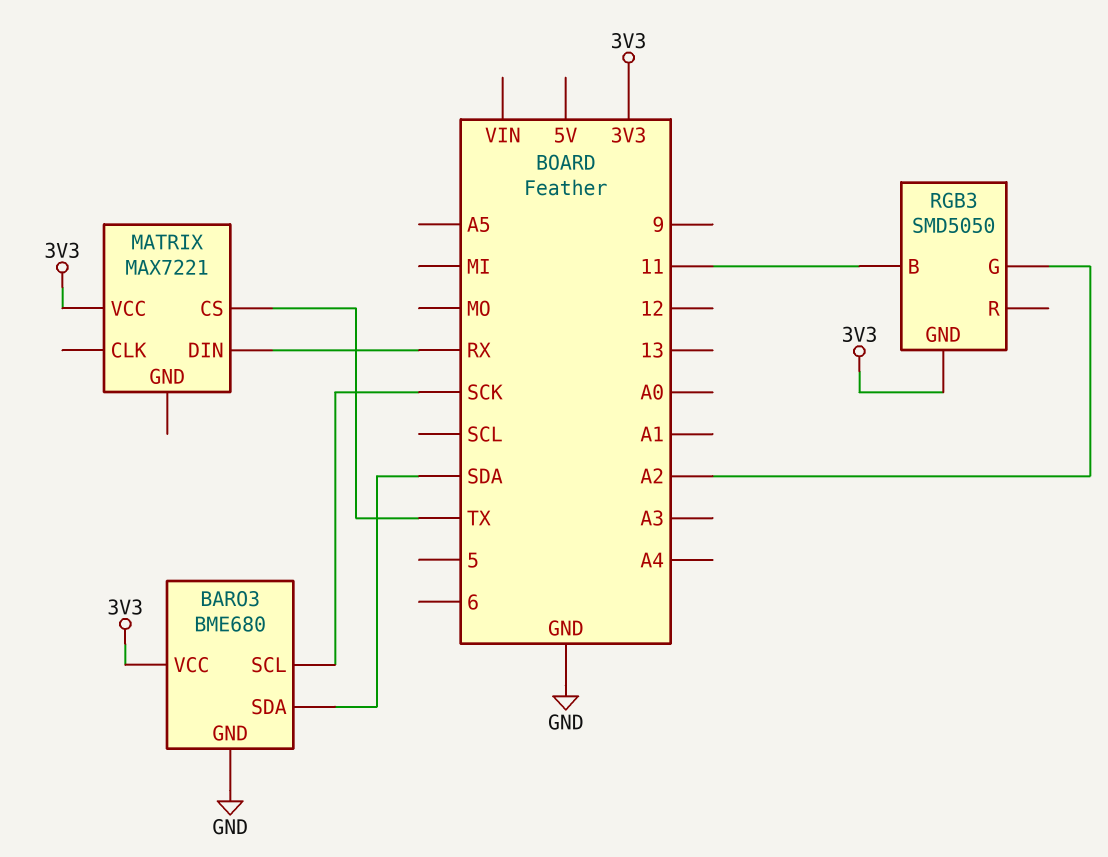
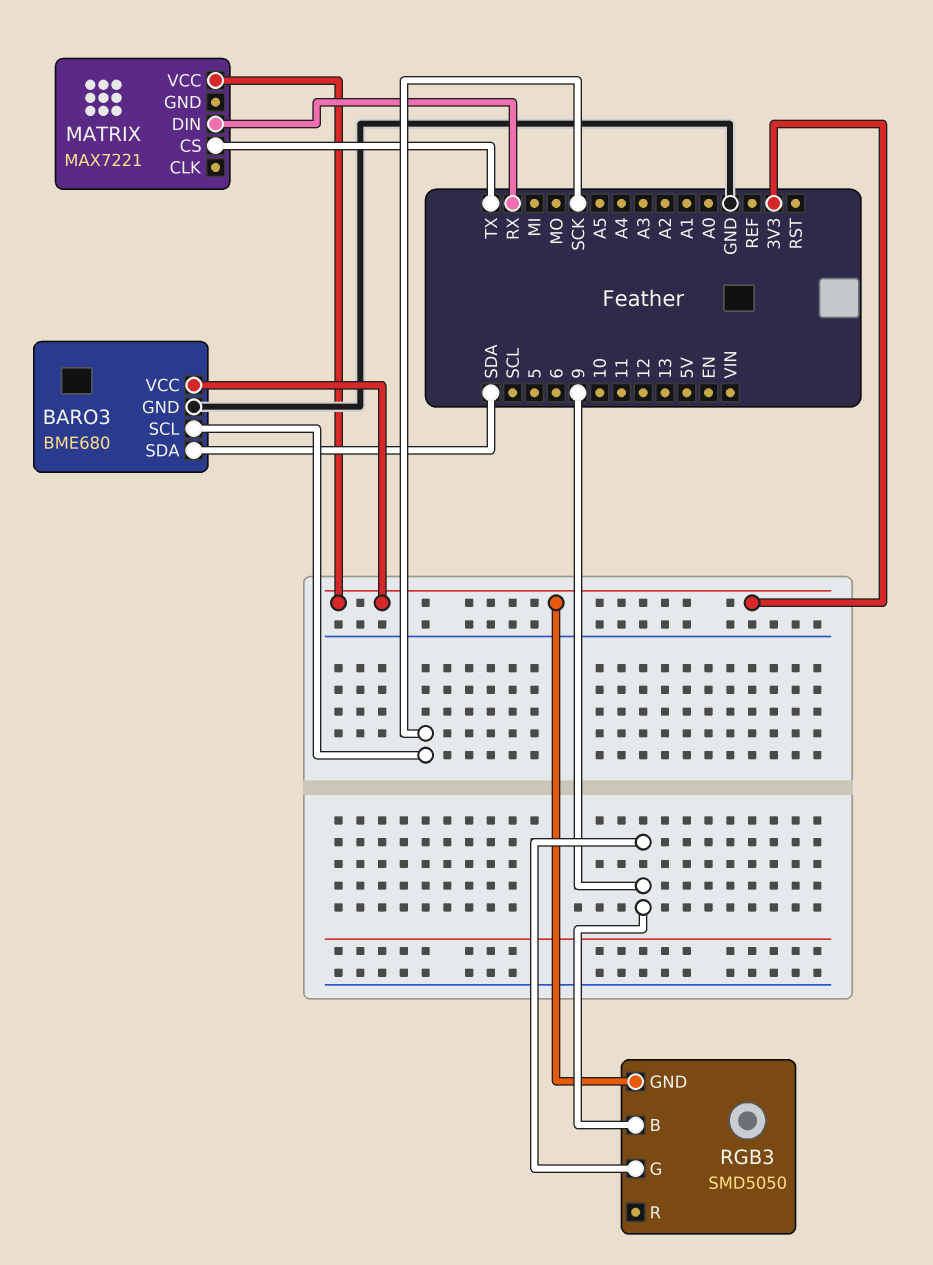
RGB3 pin B: 11 -> 9
RGB3 pin G: A2 -> 9

